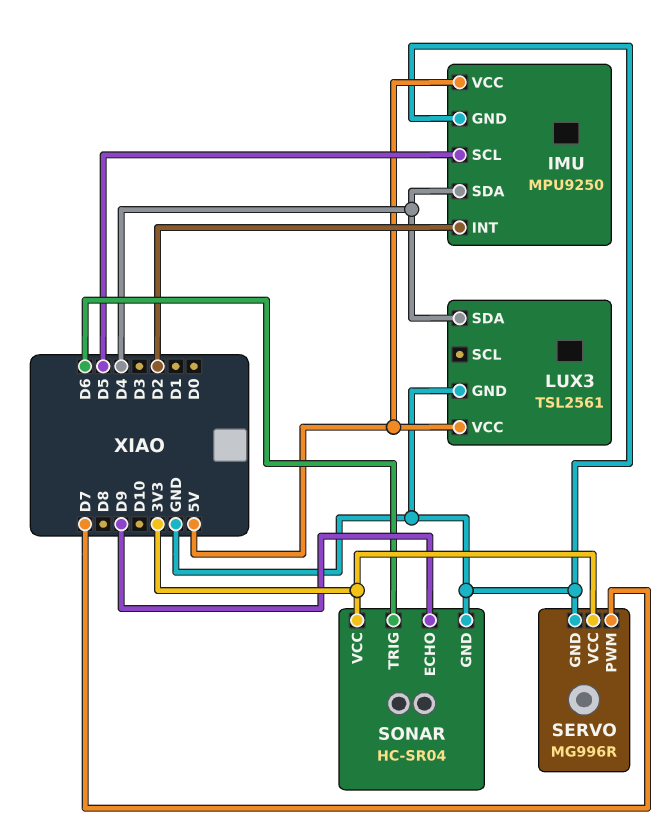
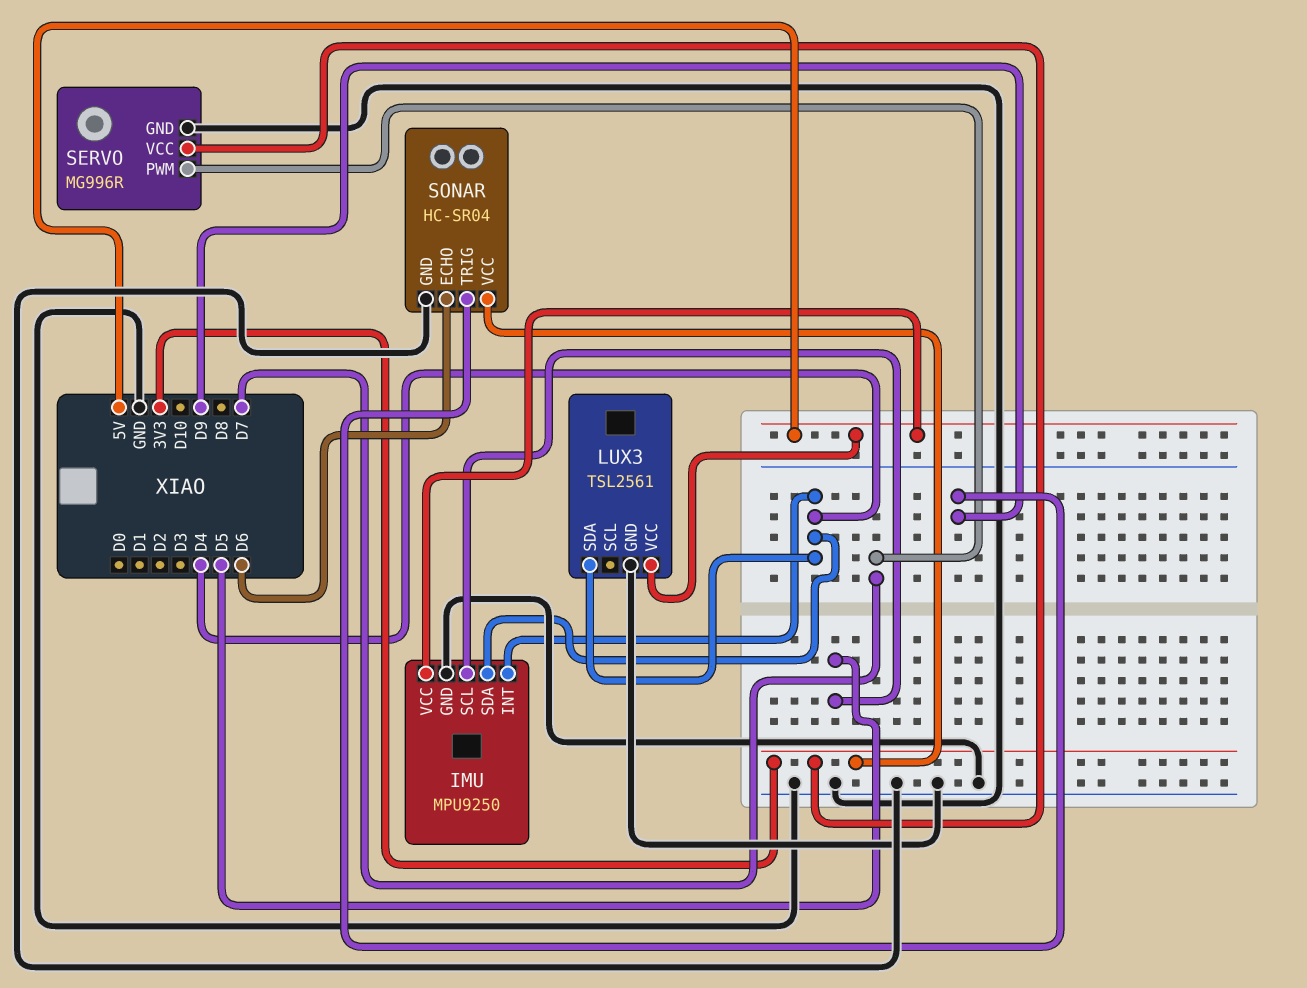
IMU pin INT: D2 -> D4
SONAR pin ECHO: D9 -> D6
SONAR pin TRIG: D6 -> D9

